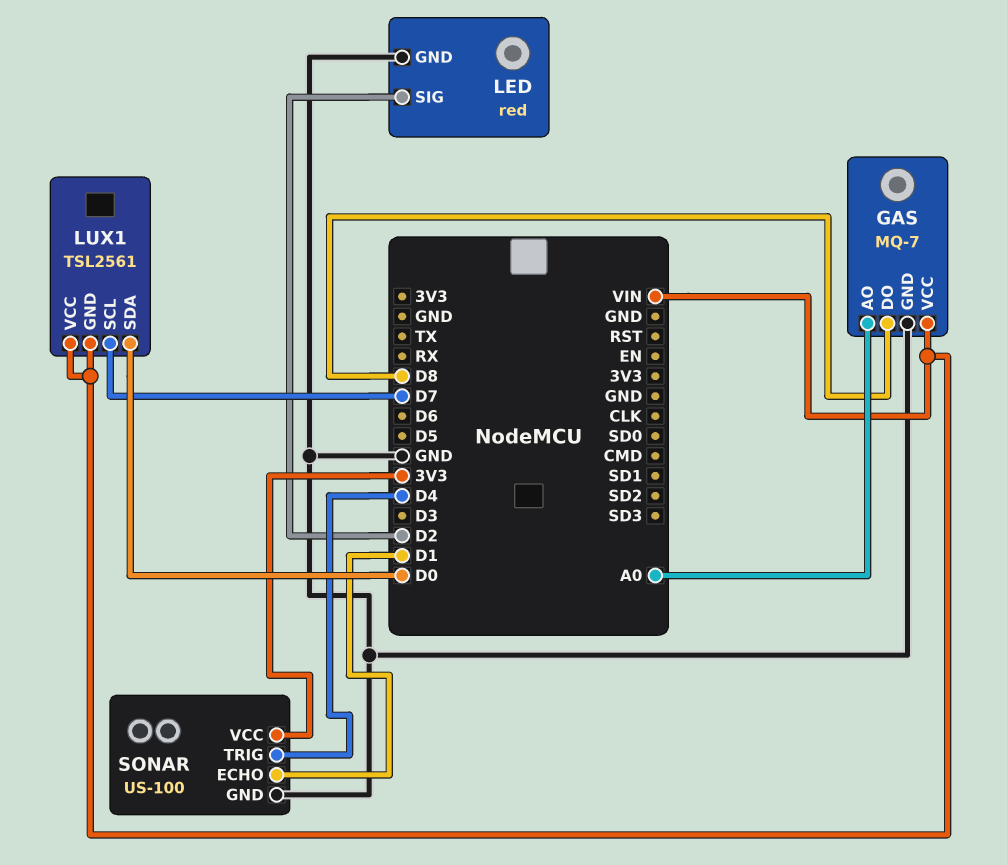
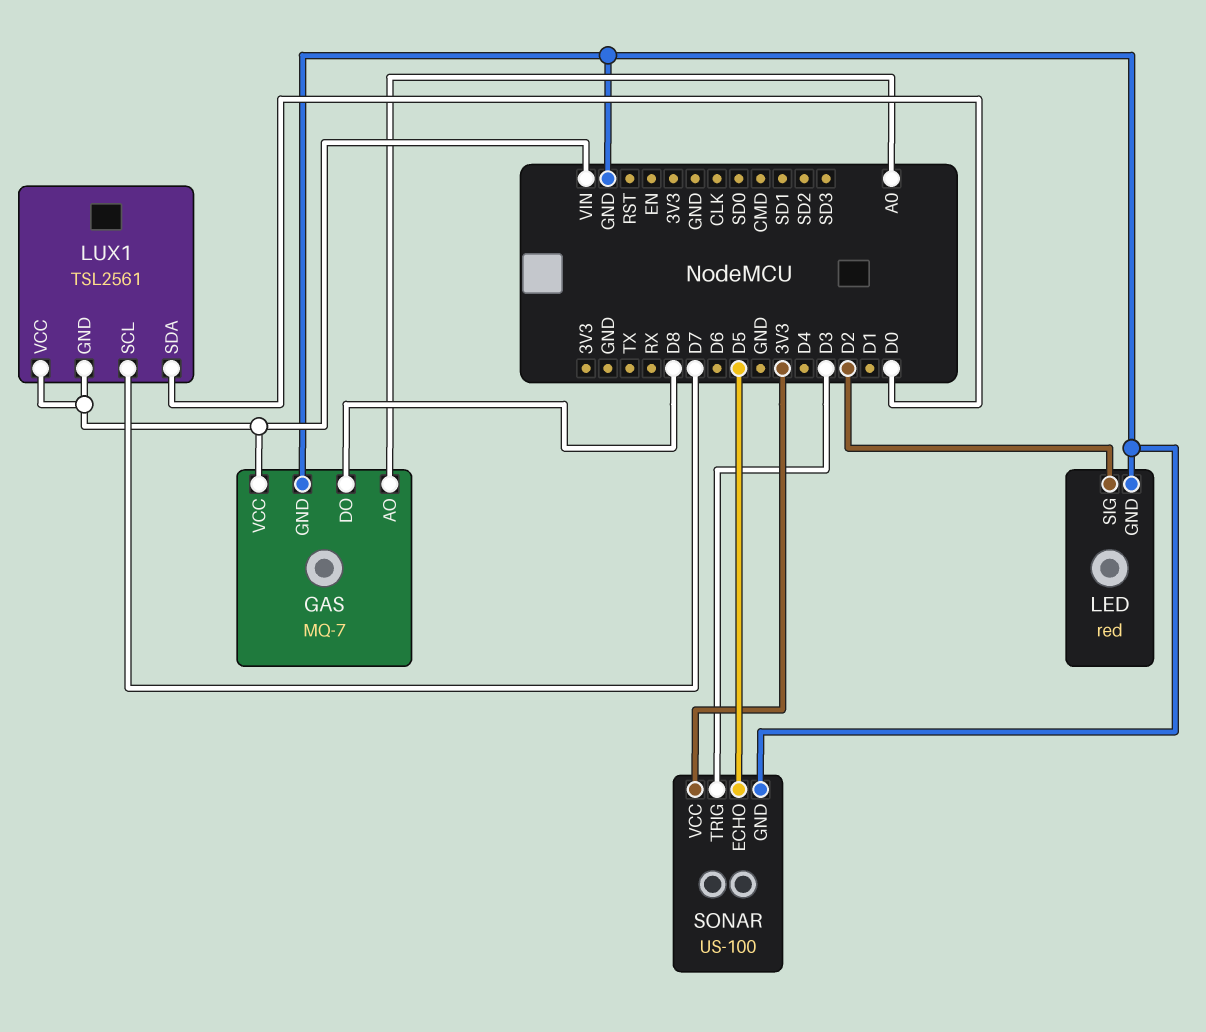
SONAR pin ECHO: D1 -> D5
SONAR pin TRIG: D4 -> D3

